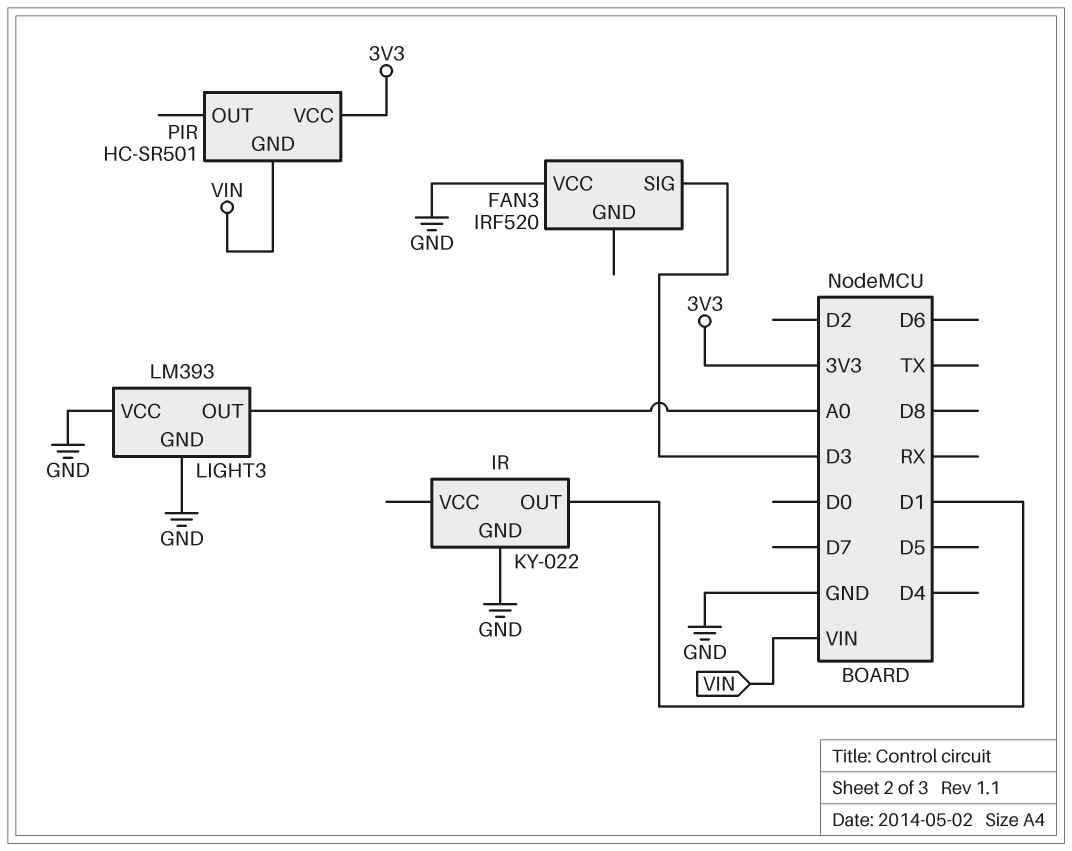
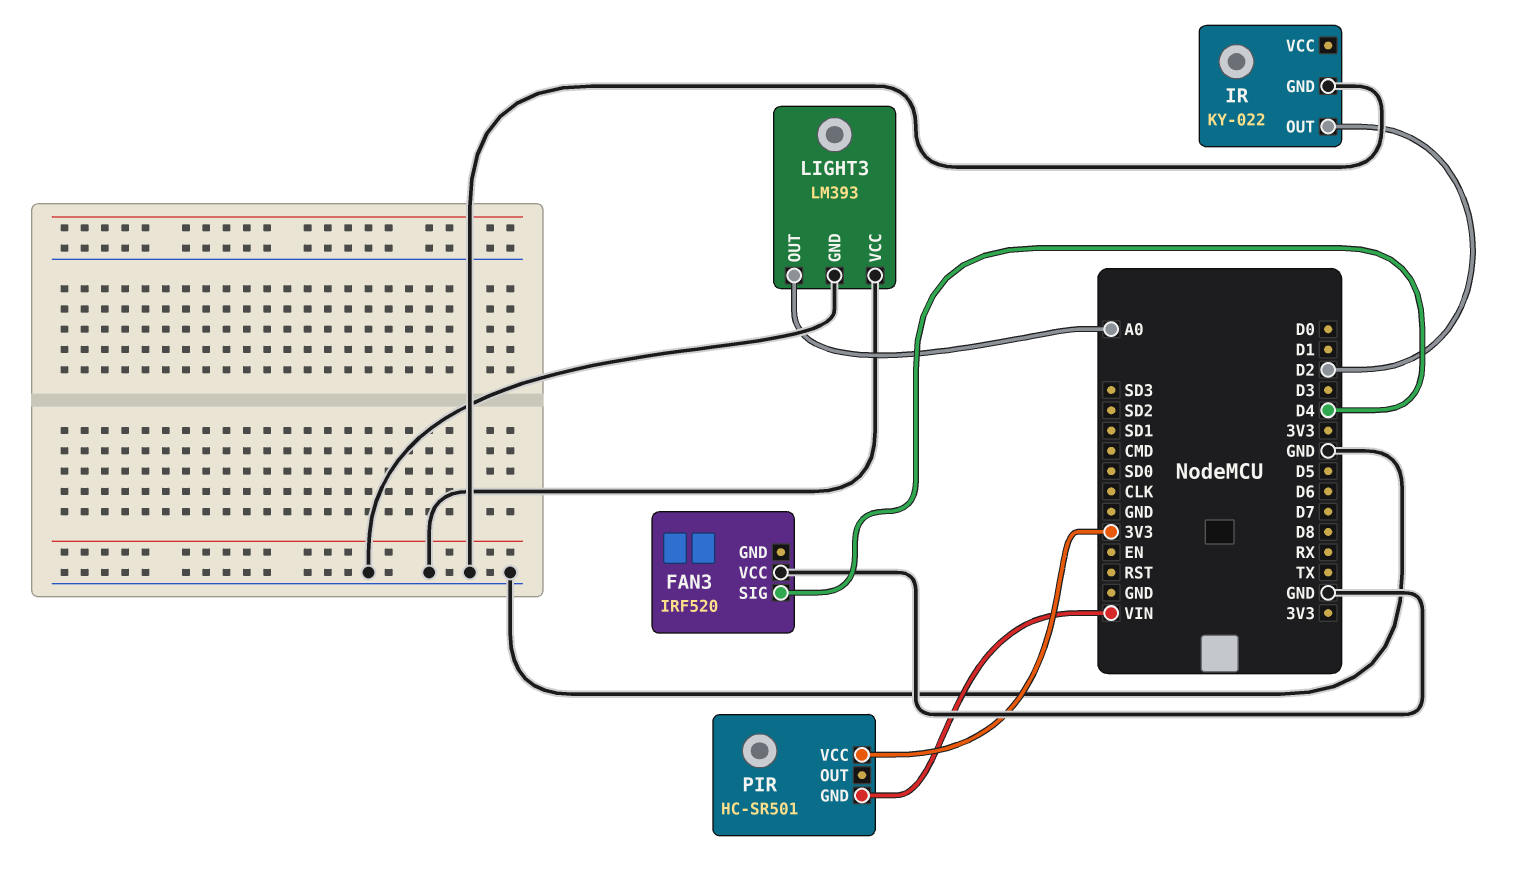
FAN3 pin SIG: D3 -> D4
IR pin OUT: D1 -> D2

